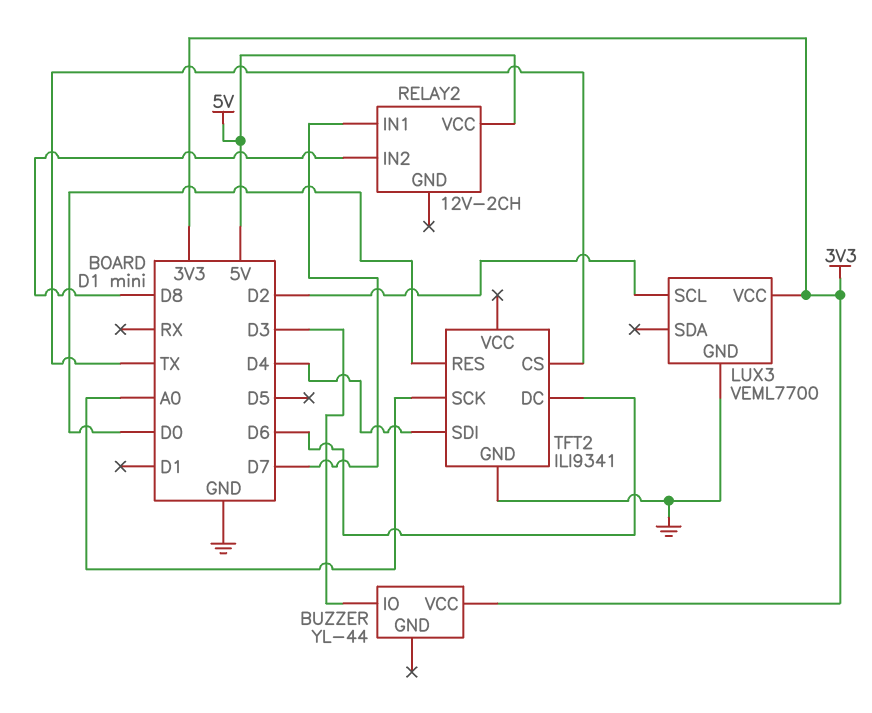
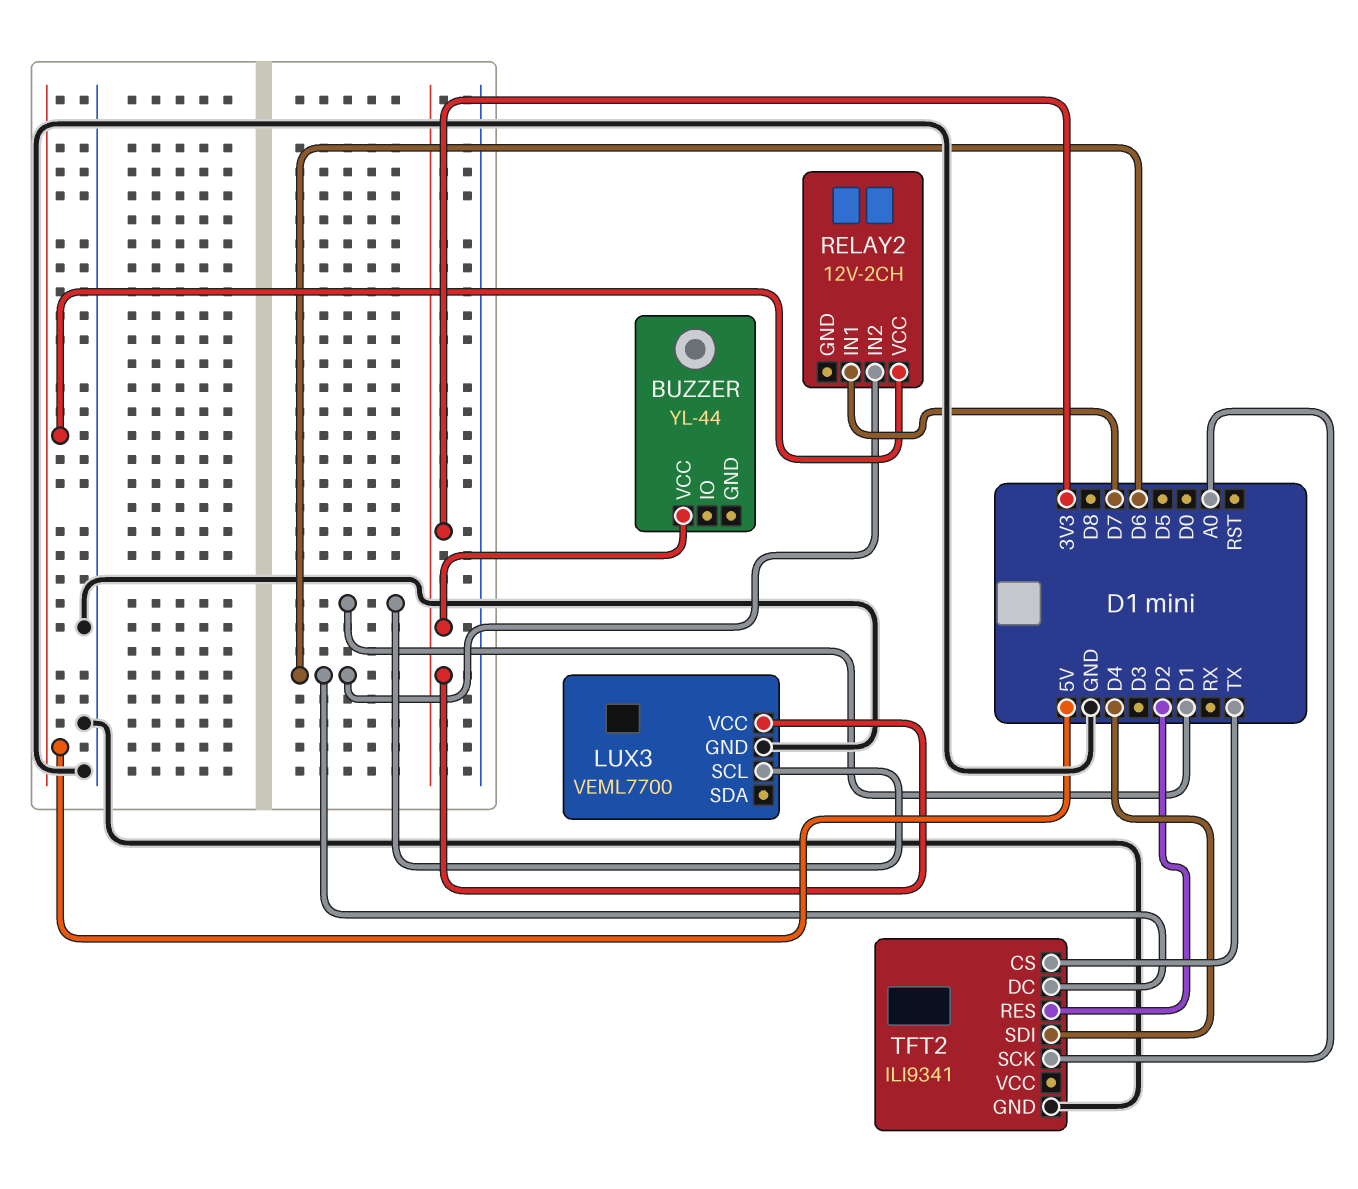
BUZZER pin IO: D3 -> none
LUX3 pin SCL: D2 -> D1
RELAY2 pin IN2: D8 -> D6
TFT2 pin RES: D0 -> D2

